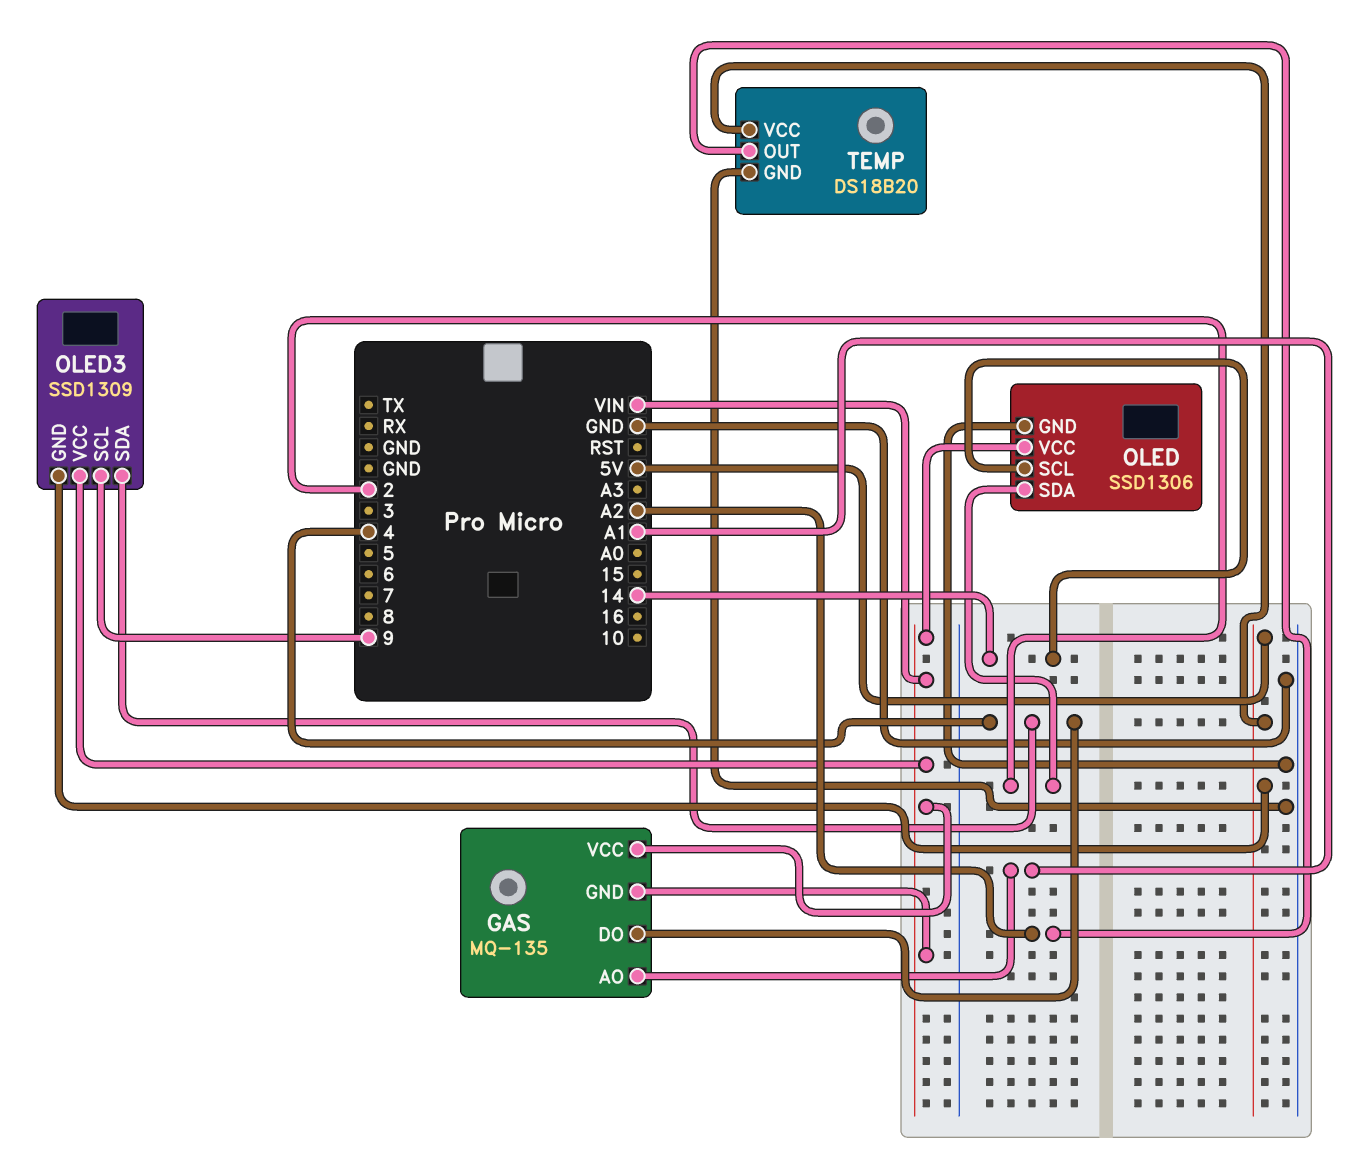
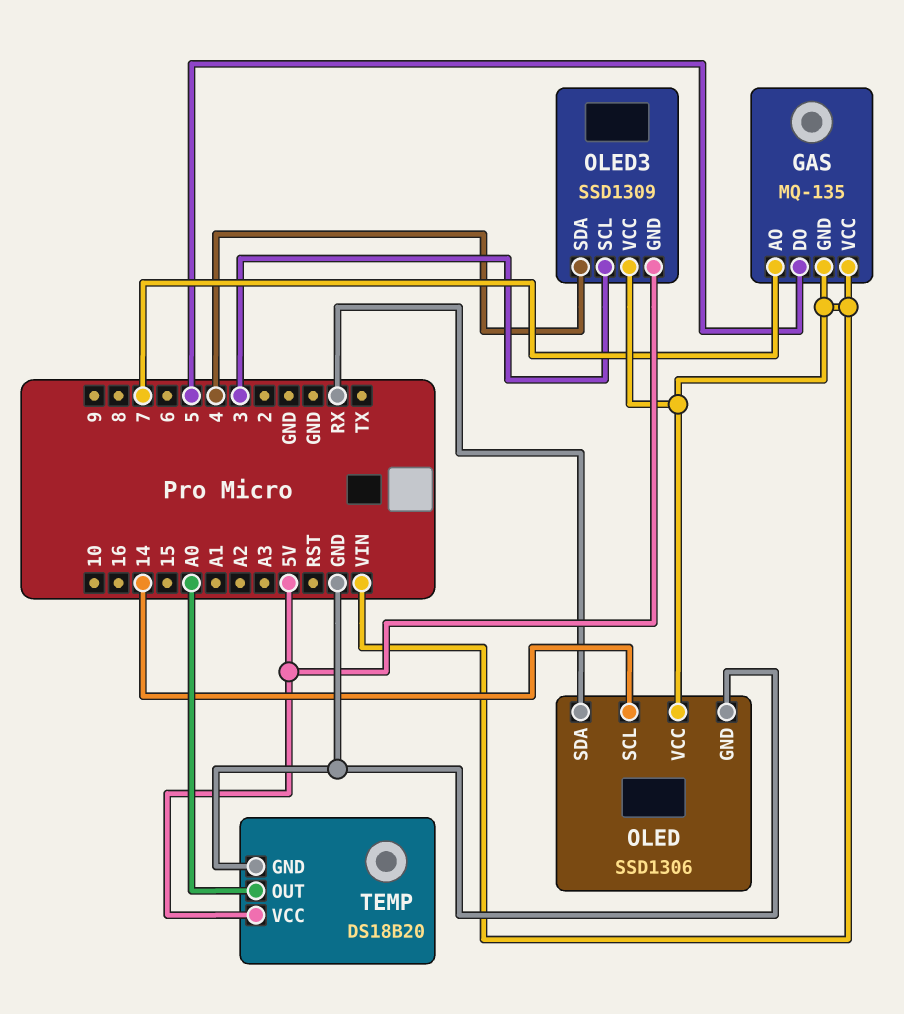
GAS pin AO: A1 -> 7
GAS pin DO: 4 -> 5
OLED pin SDA: 2 -> RX
OLED3 pin SCL: 9 -> 3
TEMP pin OUT: A2 -> A0

